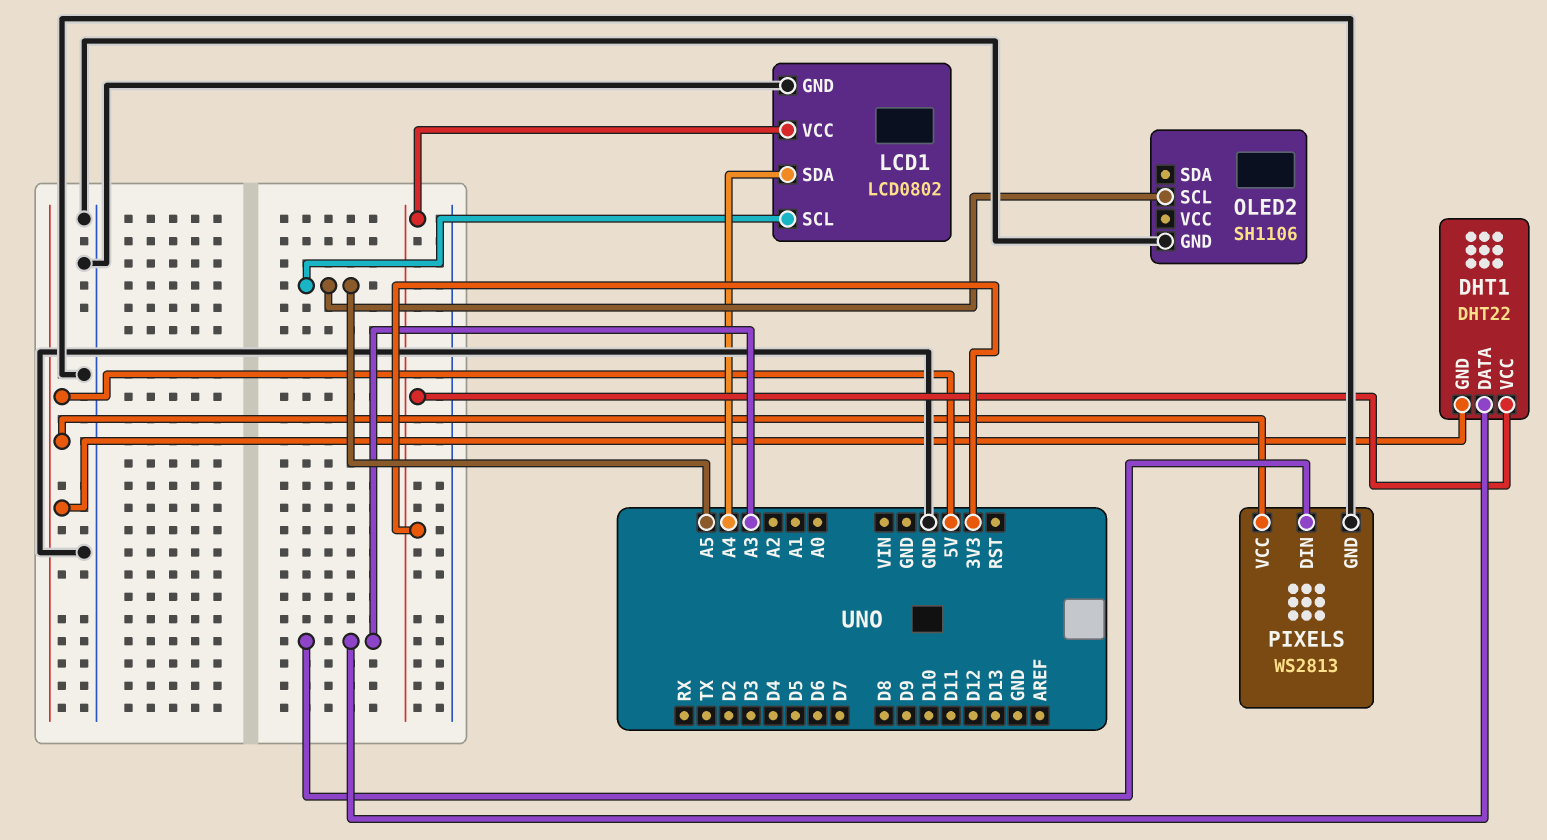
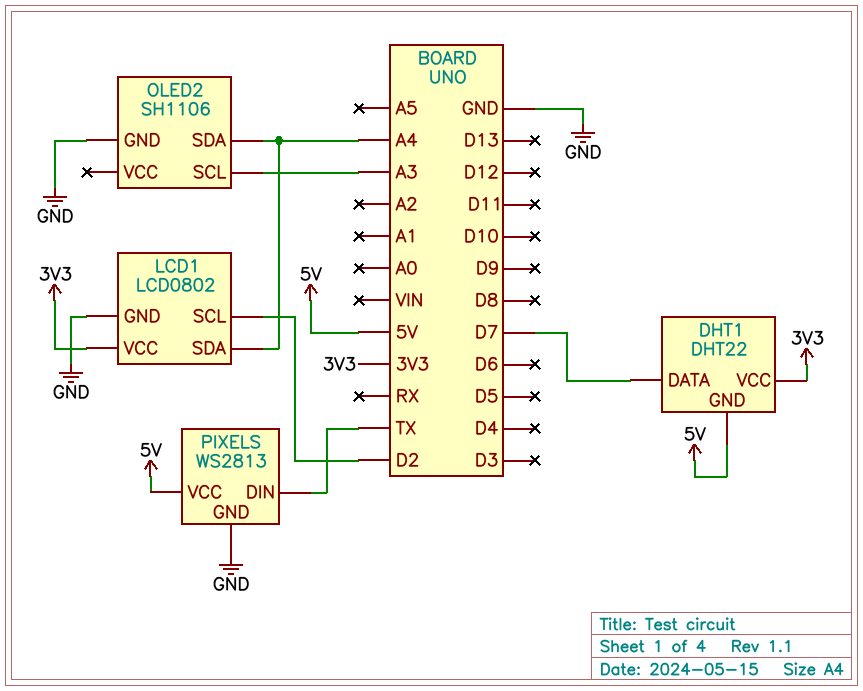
DHT1 pin DATA: A3 -> D7
LCD1 pin SCL: A5 -> D2
OLED2 pin SCL: A5 -> A3
OLED2 pin SDA: none -> A4
PIXELS pin DIN: A3 -> TX

